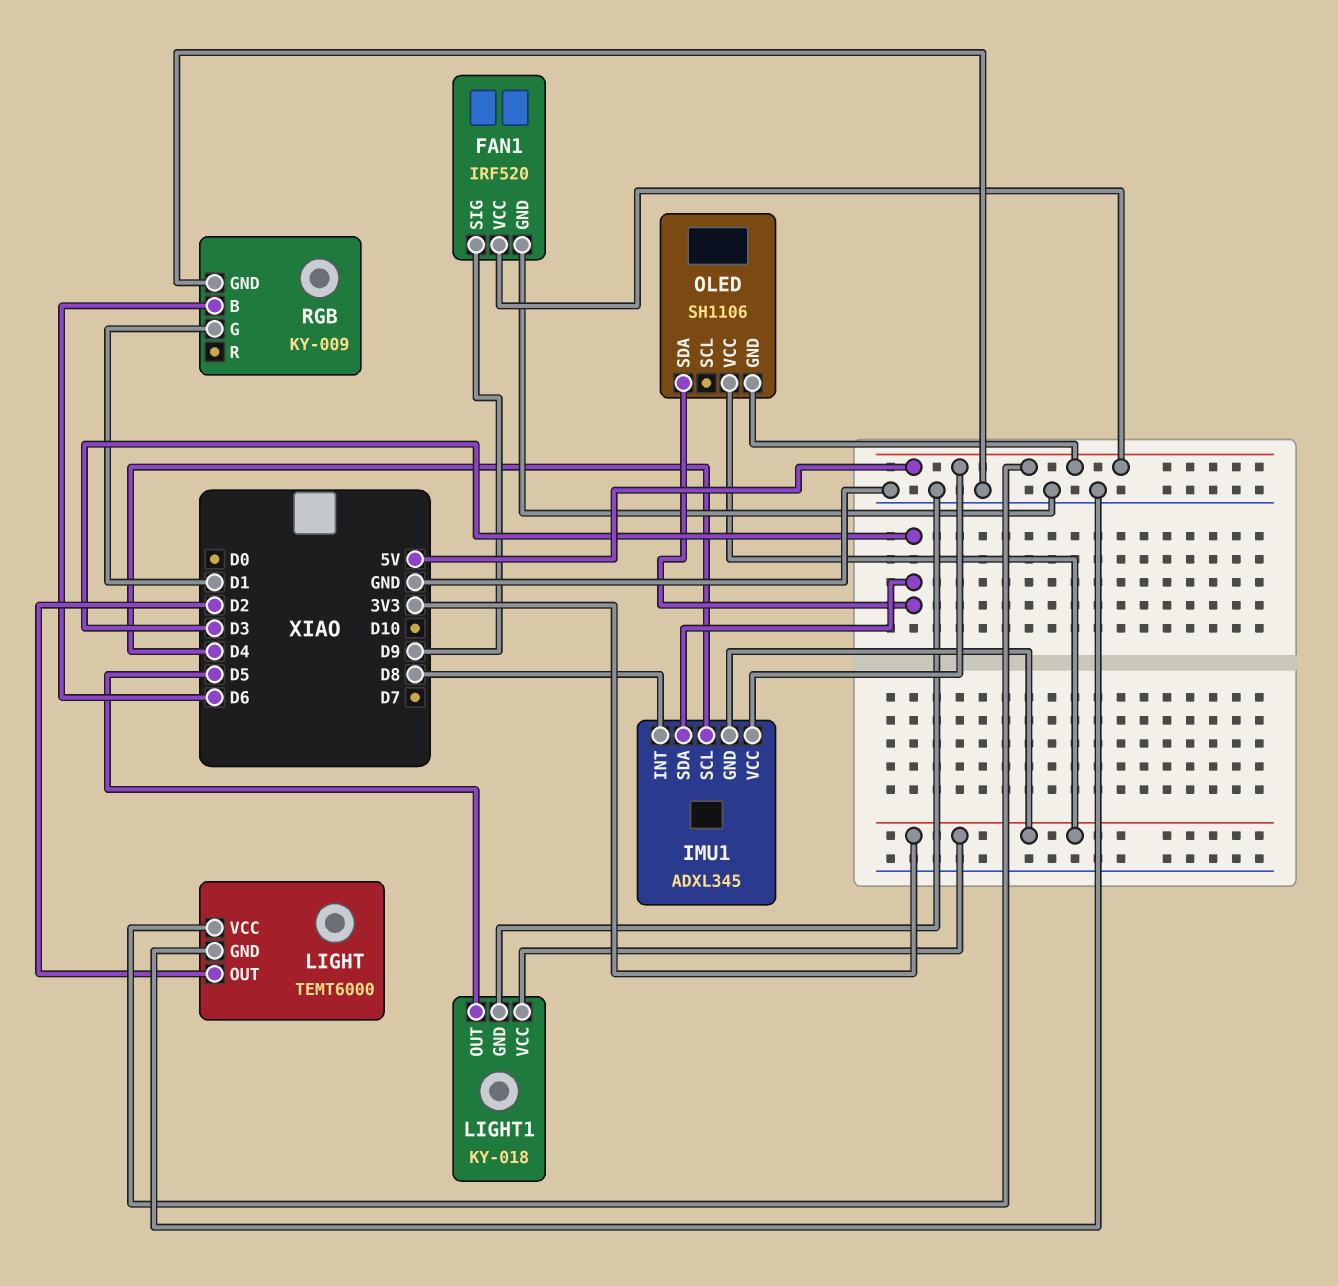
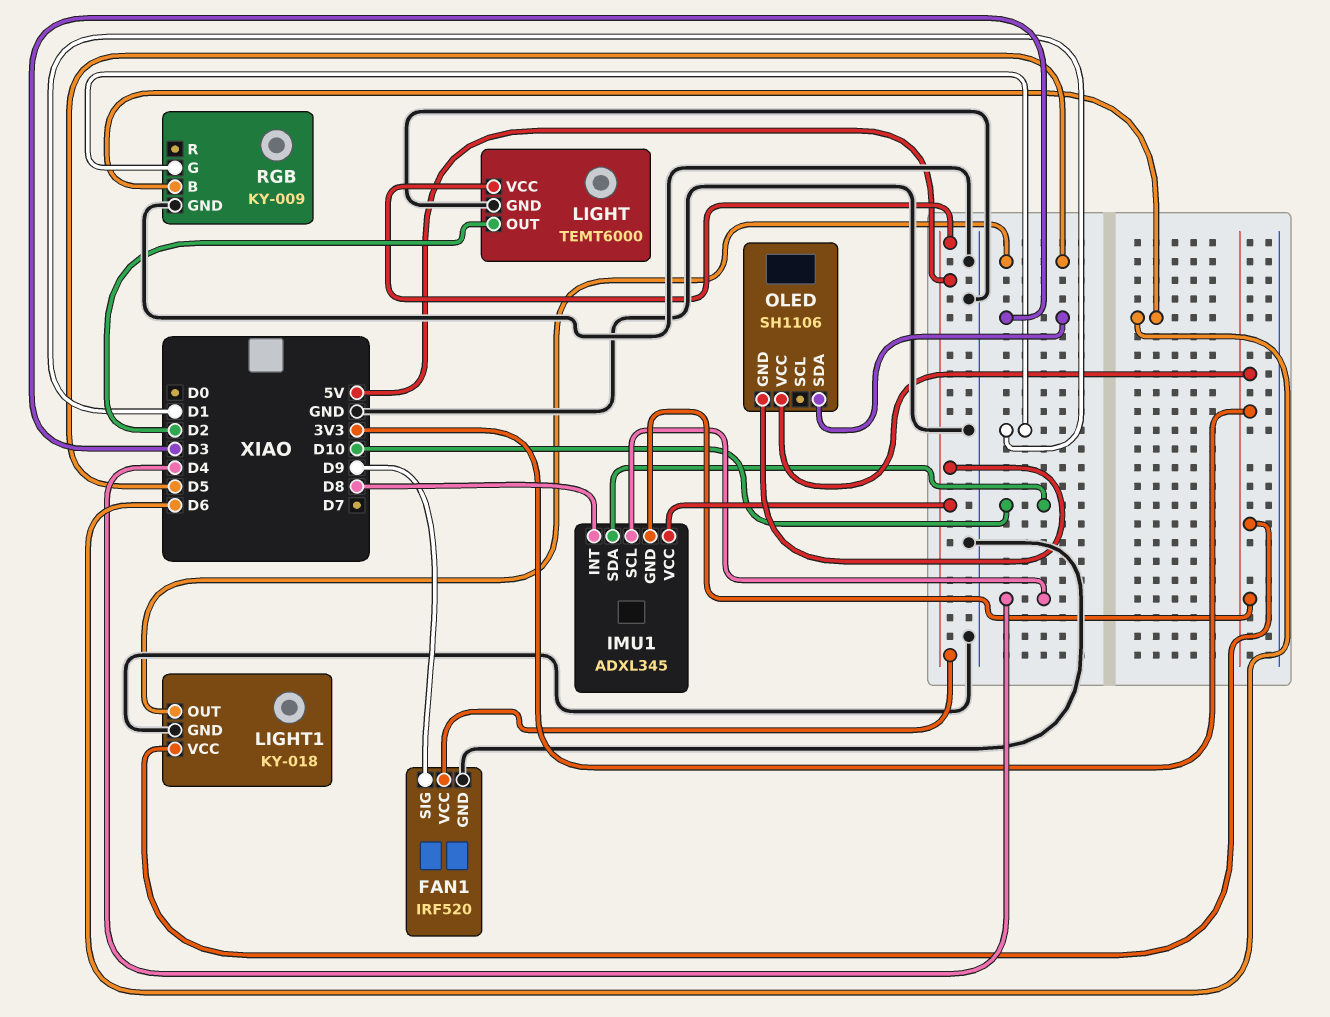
IMU1 pin SDA: D3 -> D10

